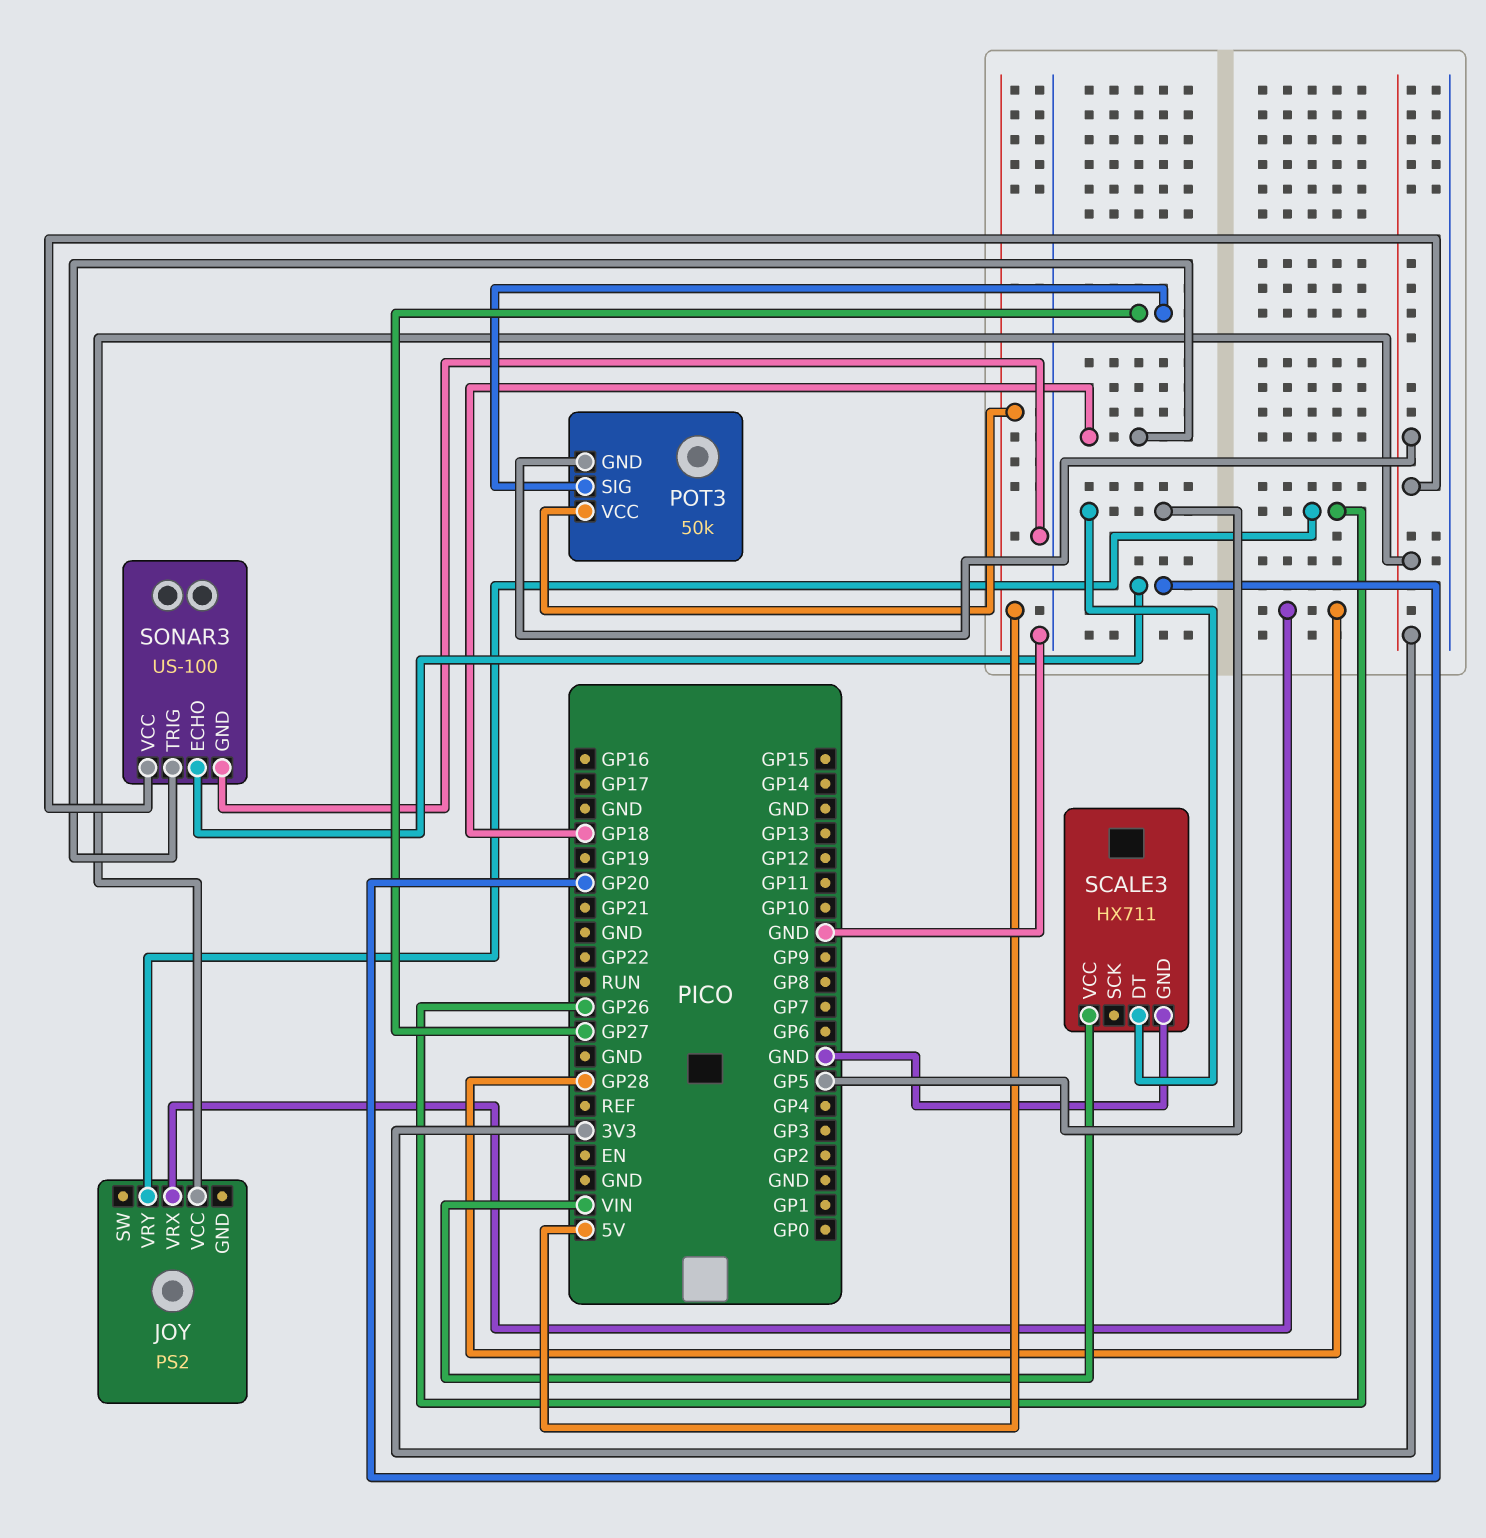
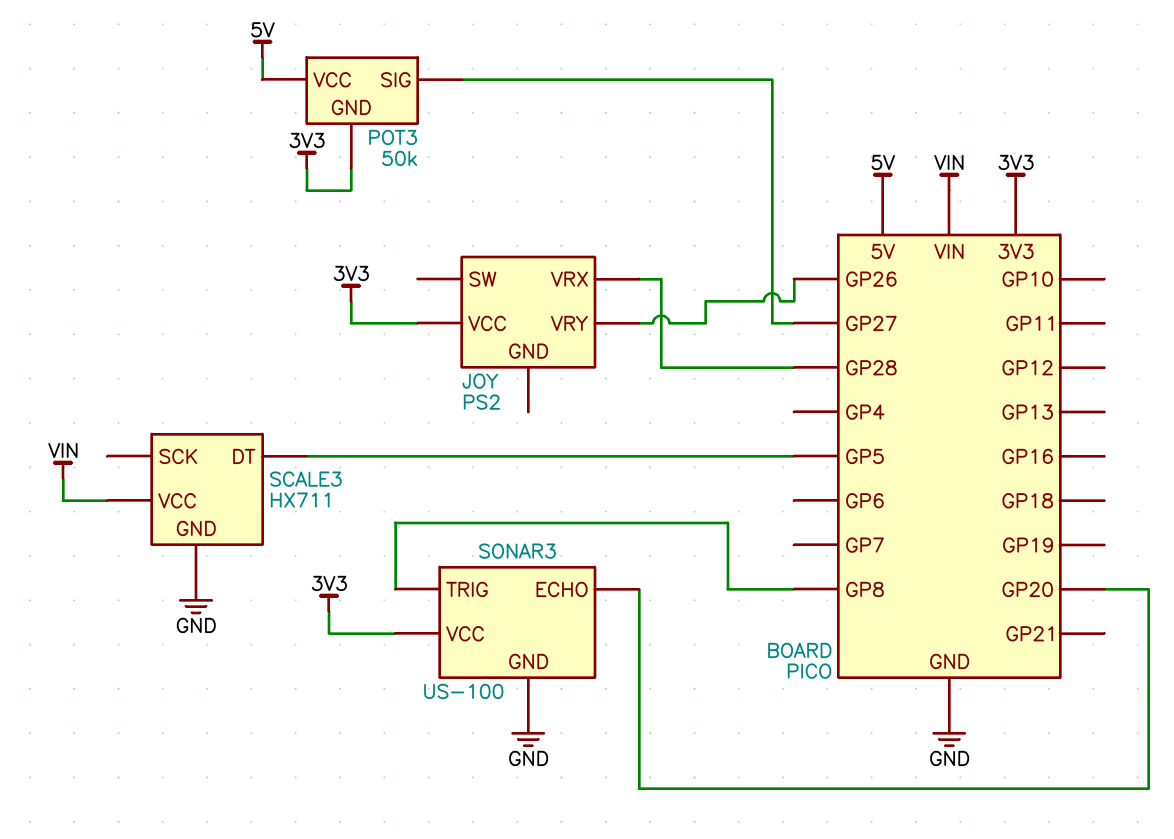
SONAR3 pin TRIG: GP18 -> GP8

